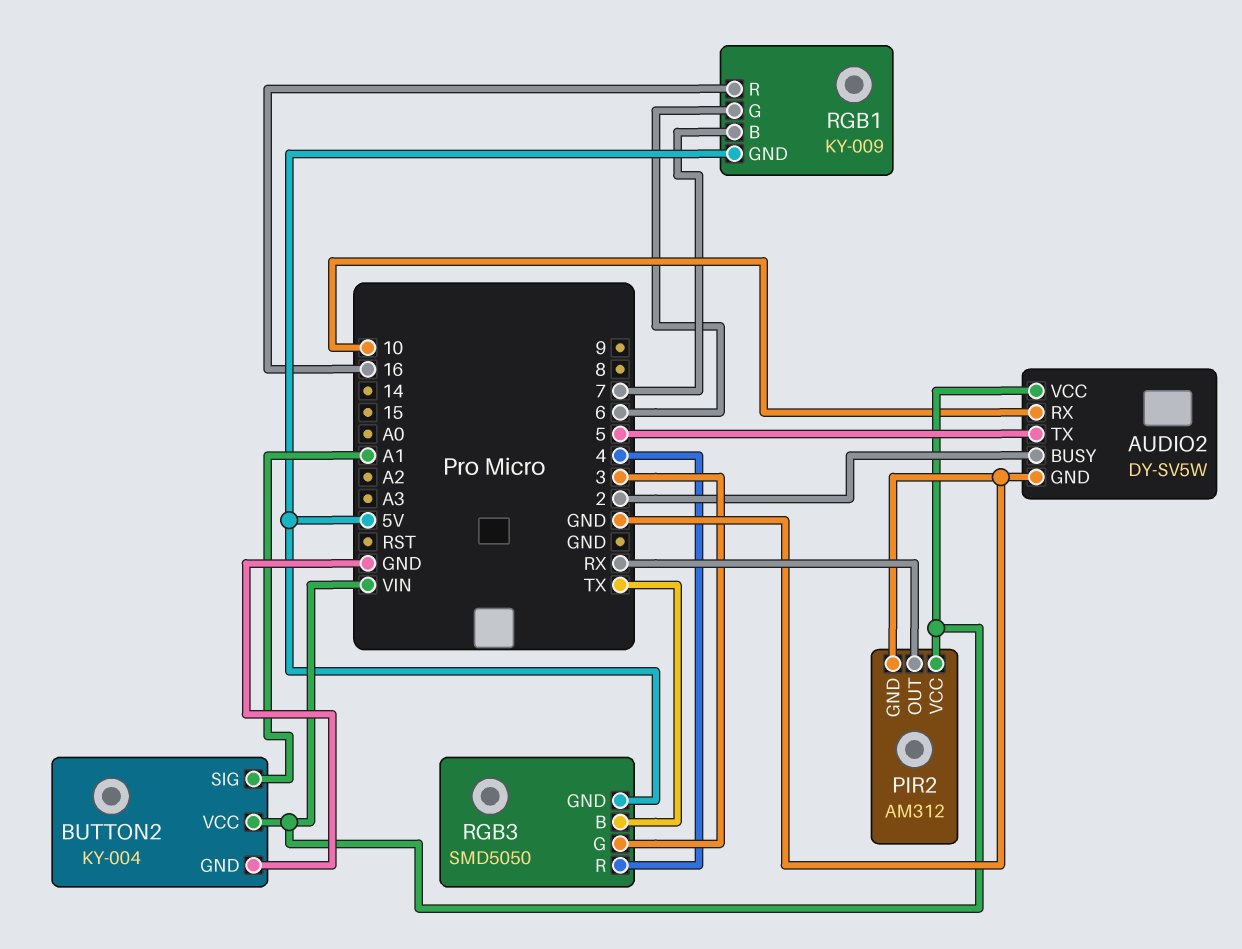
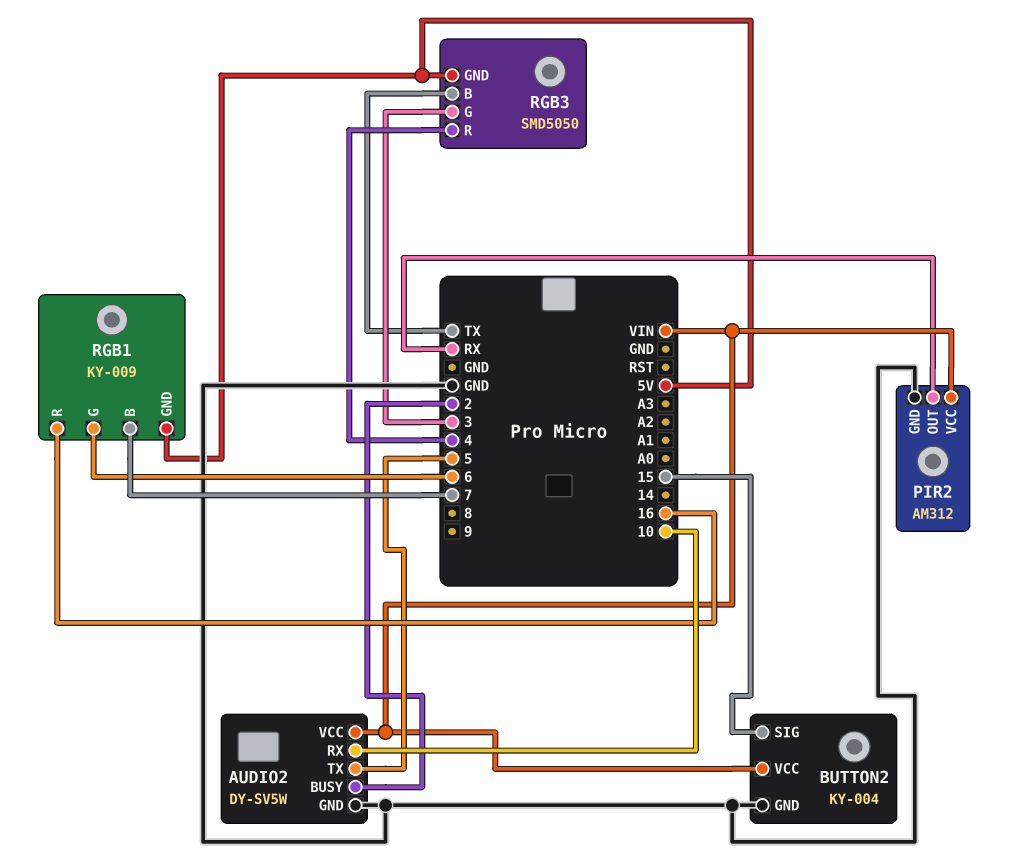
BUTTON2 pin SIG: A1 -> 15

